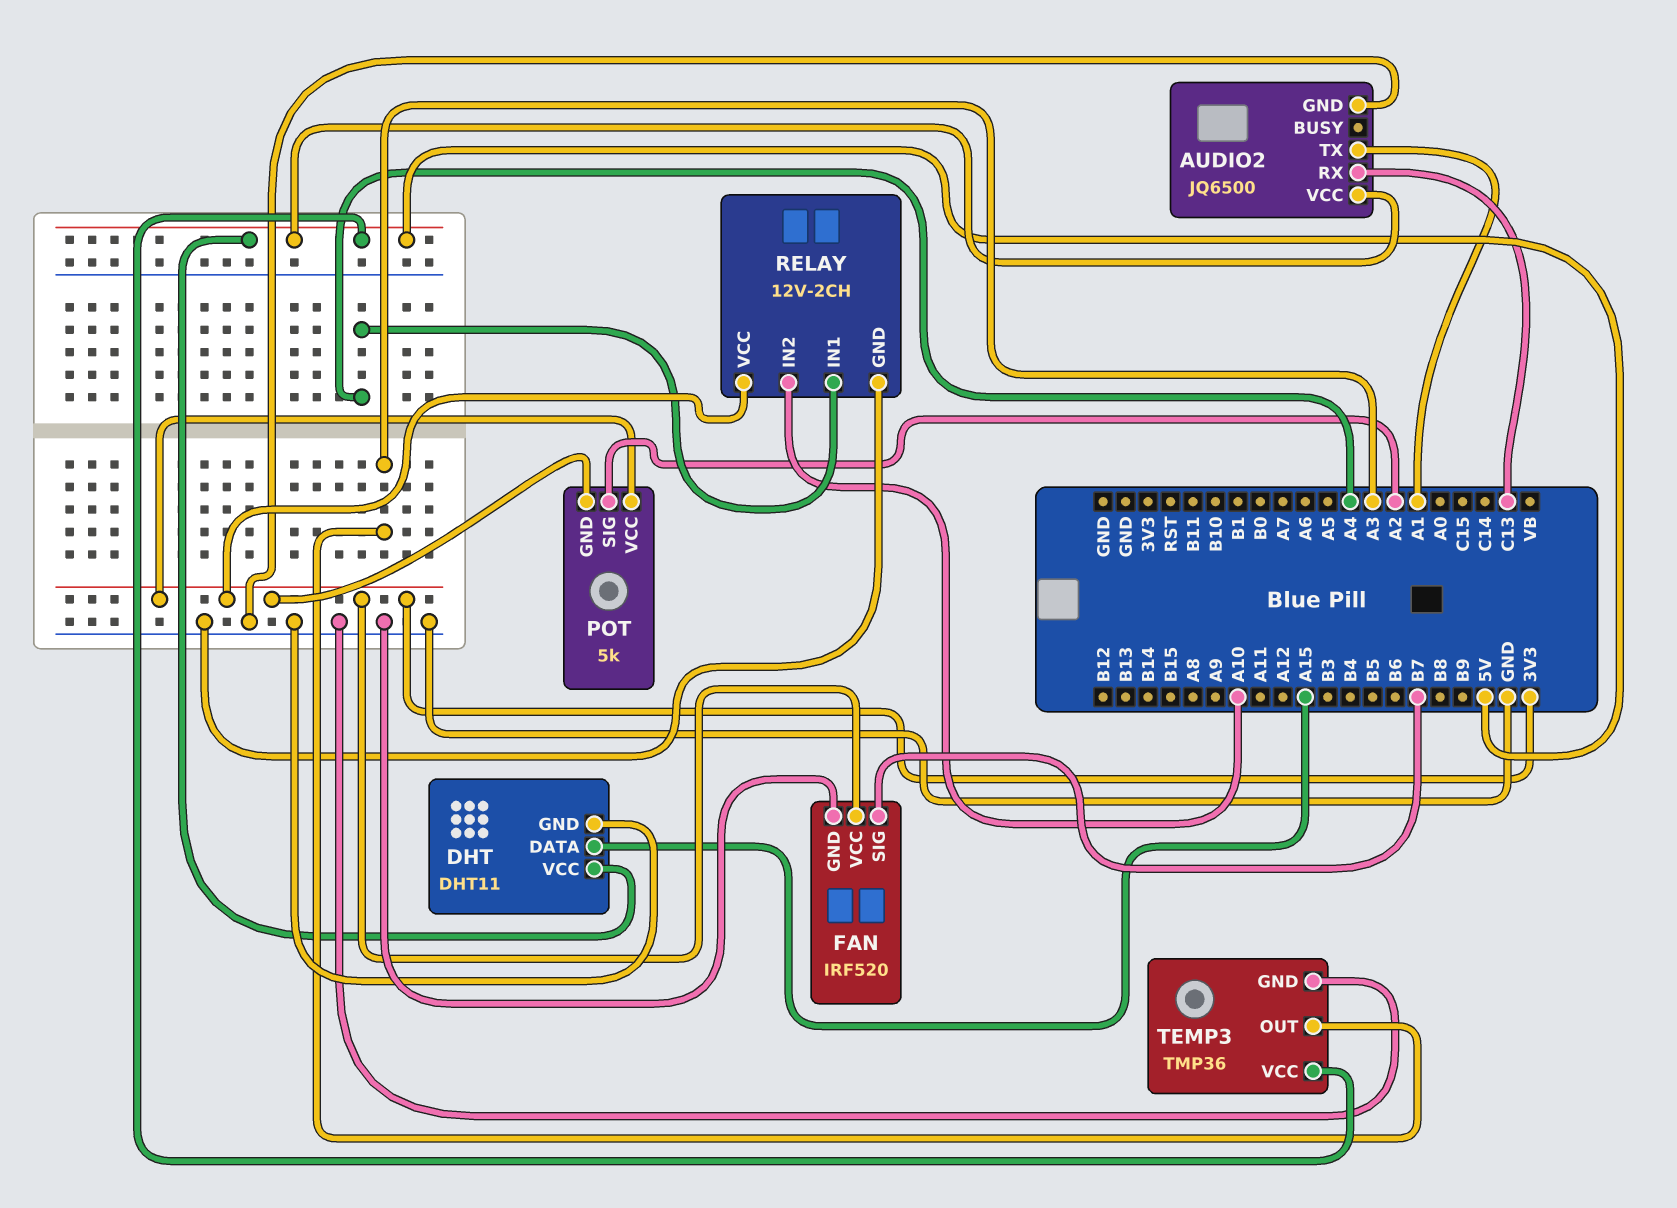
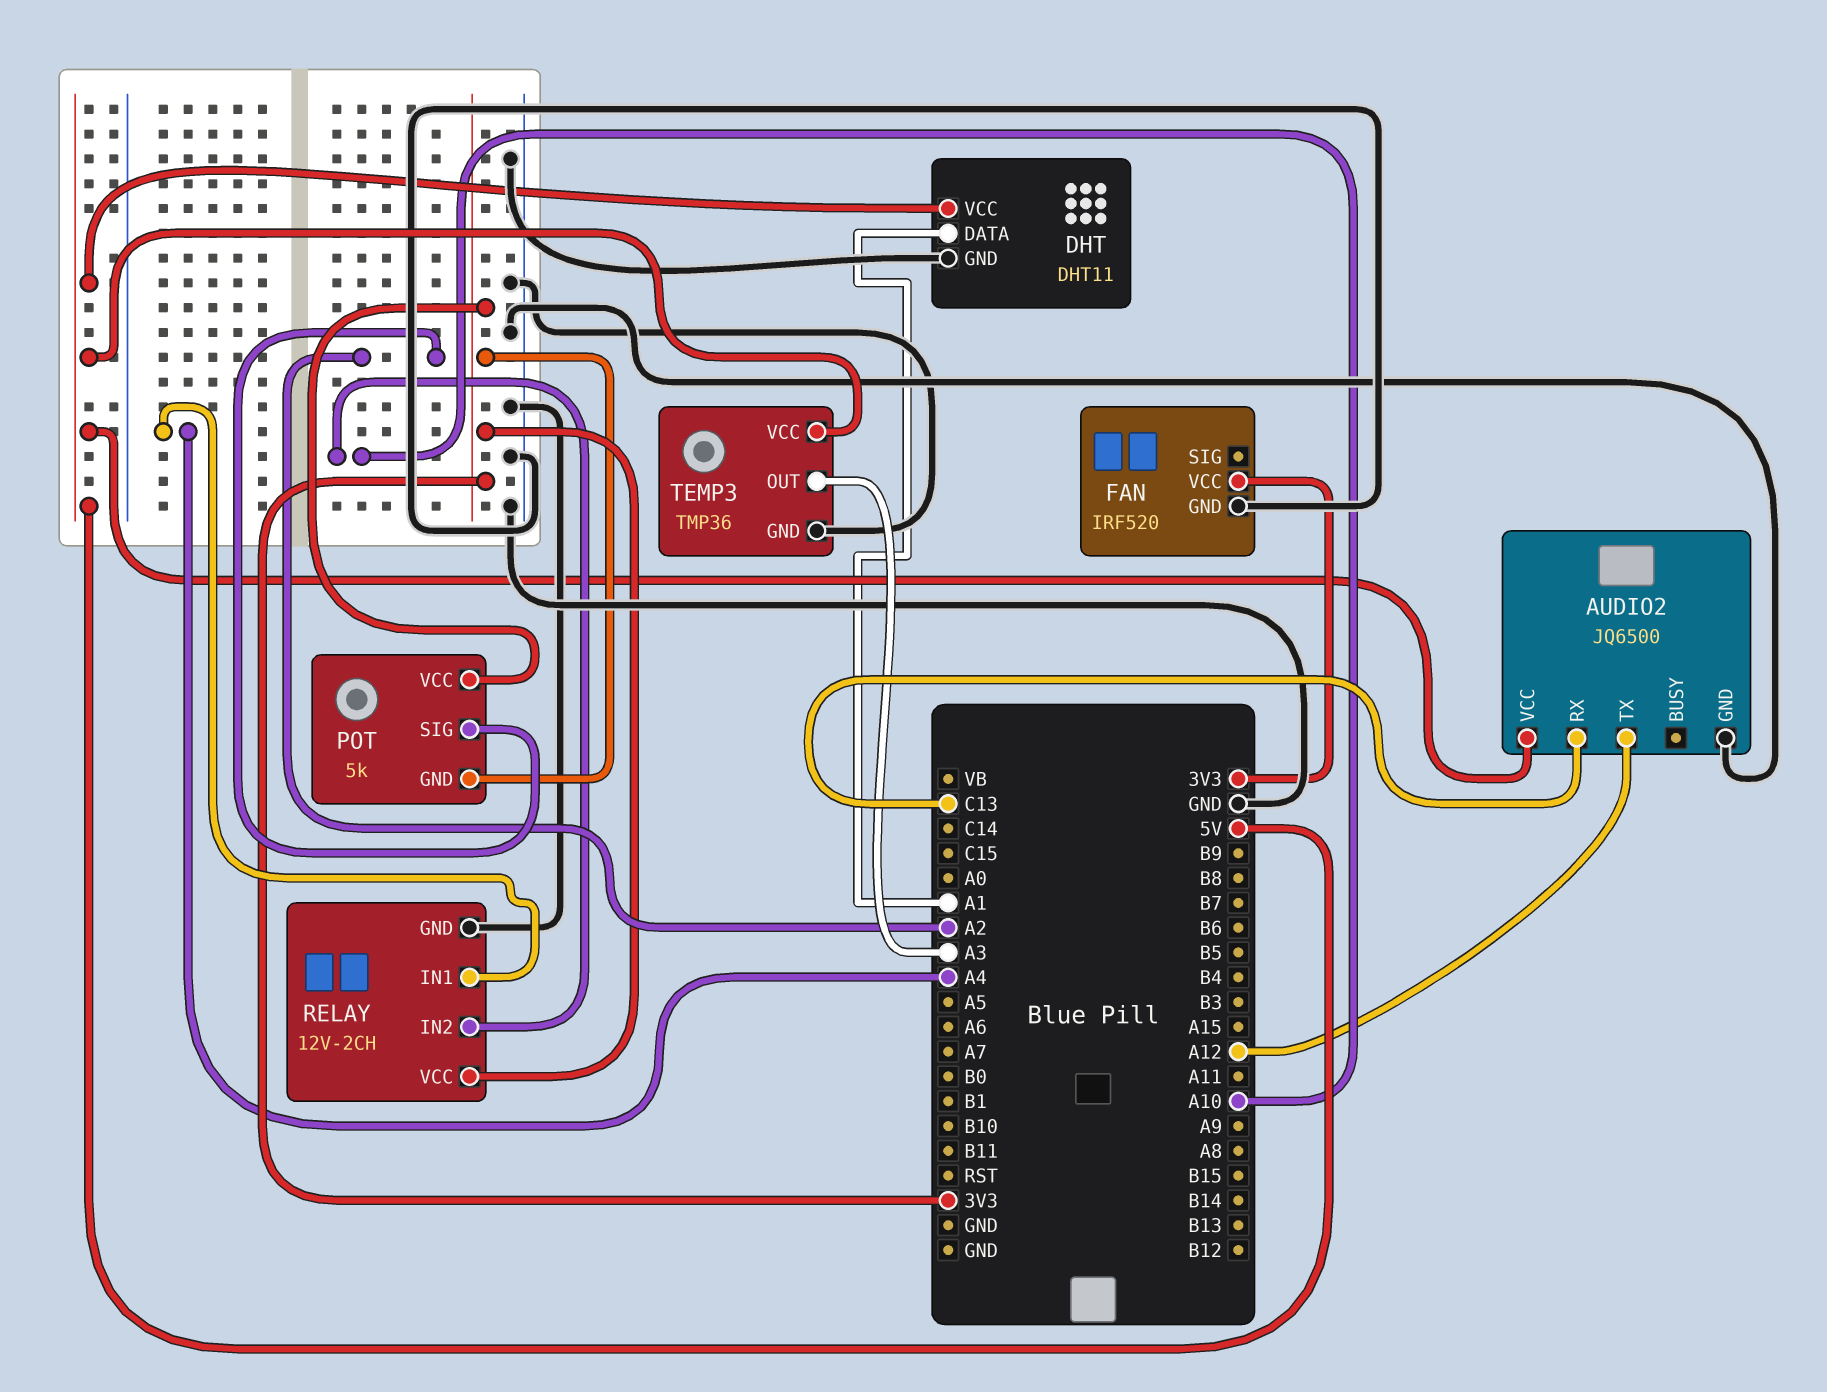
AUDIO2 pin TX: A1 -> A12
DHT pin DATA: A15 -> A1
FAN pin SIG: B7 -> none

